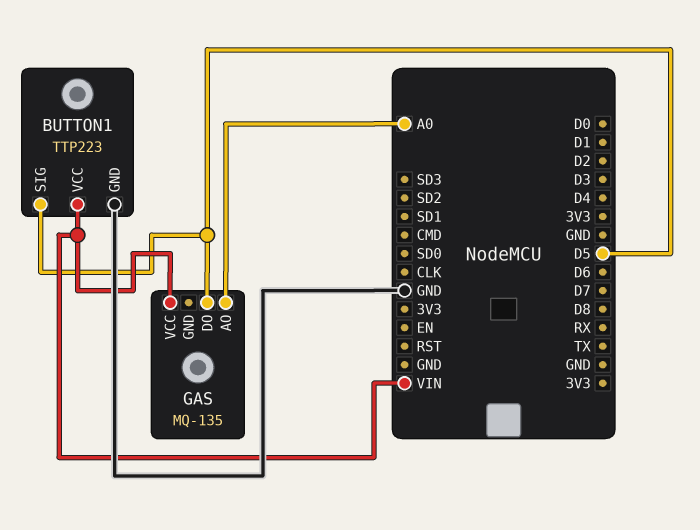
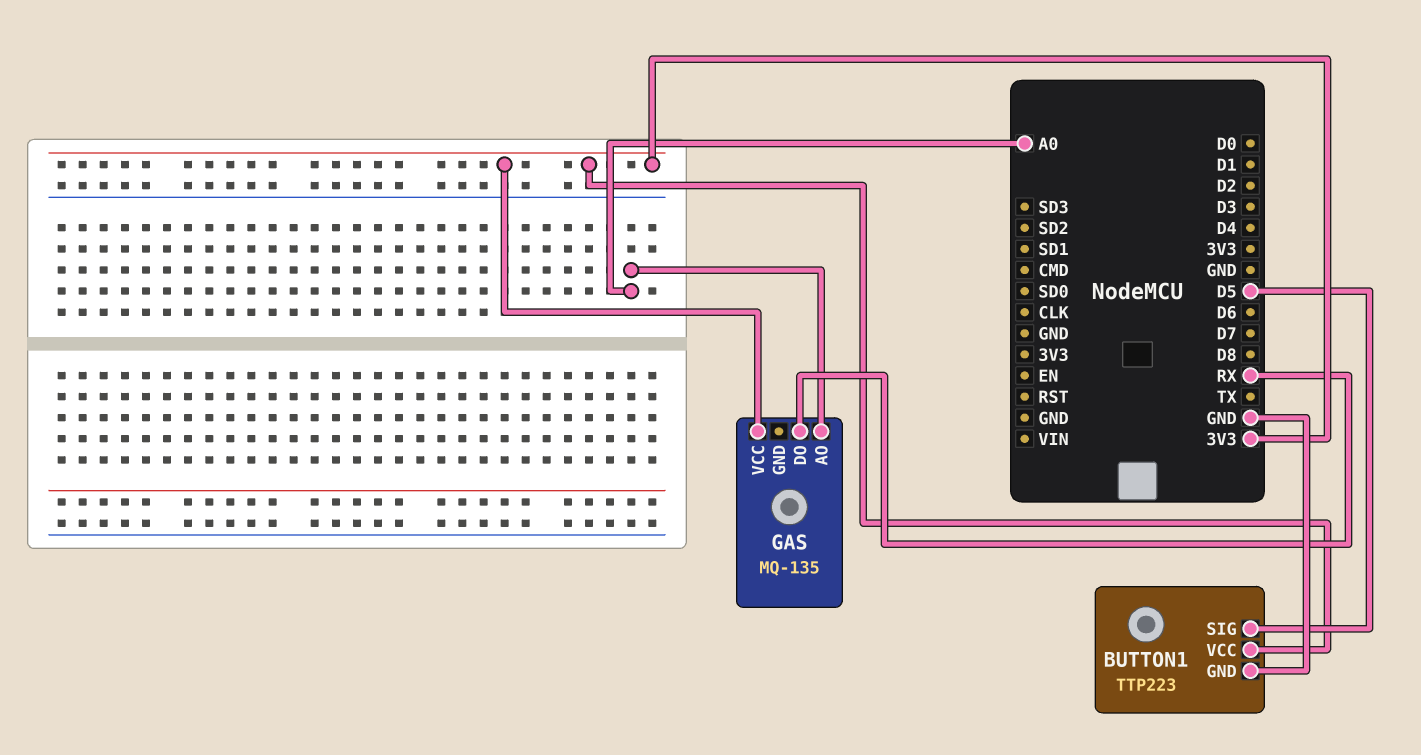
BUTTON1 pin VCC: VIN -> 3V3
GAS pin DO: D5 -> RX
GAS pin VCC: VIN -> 3V3

